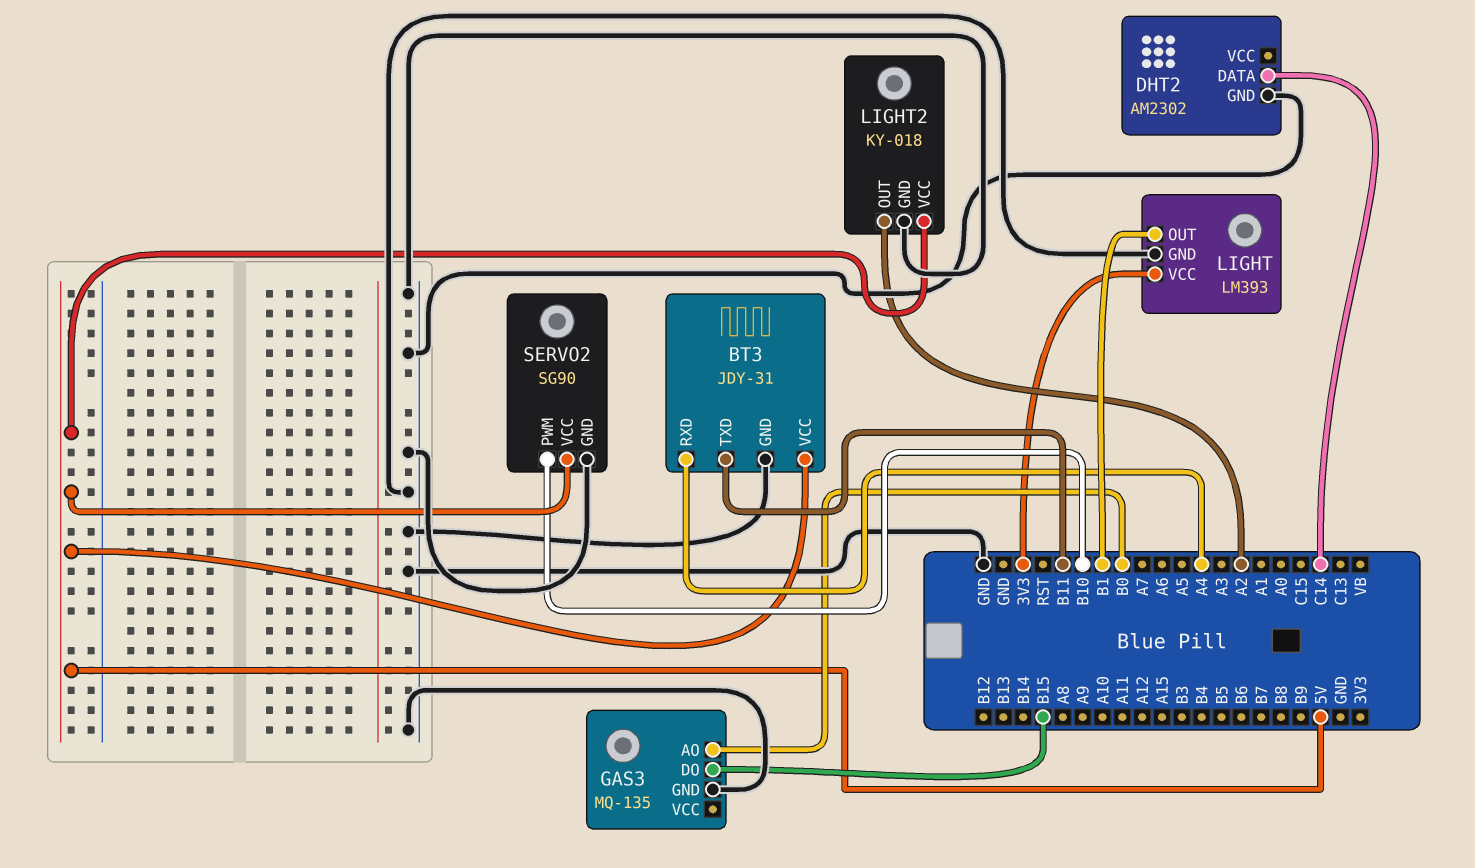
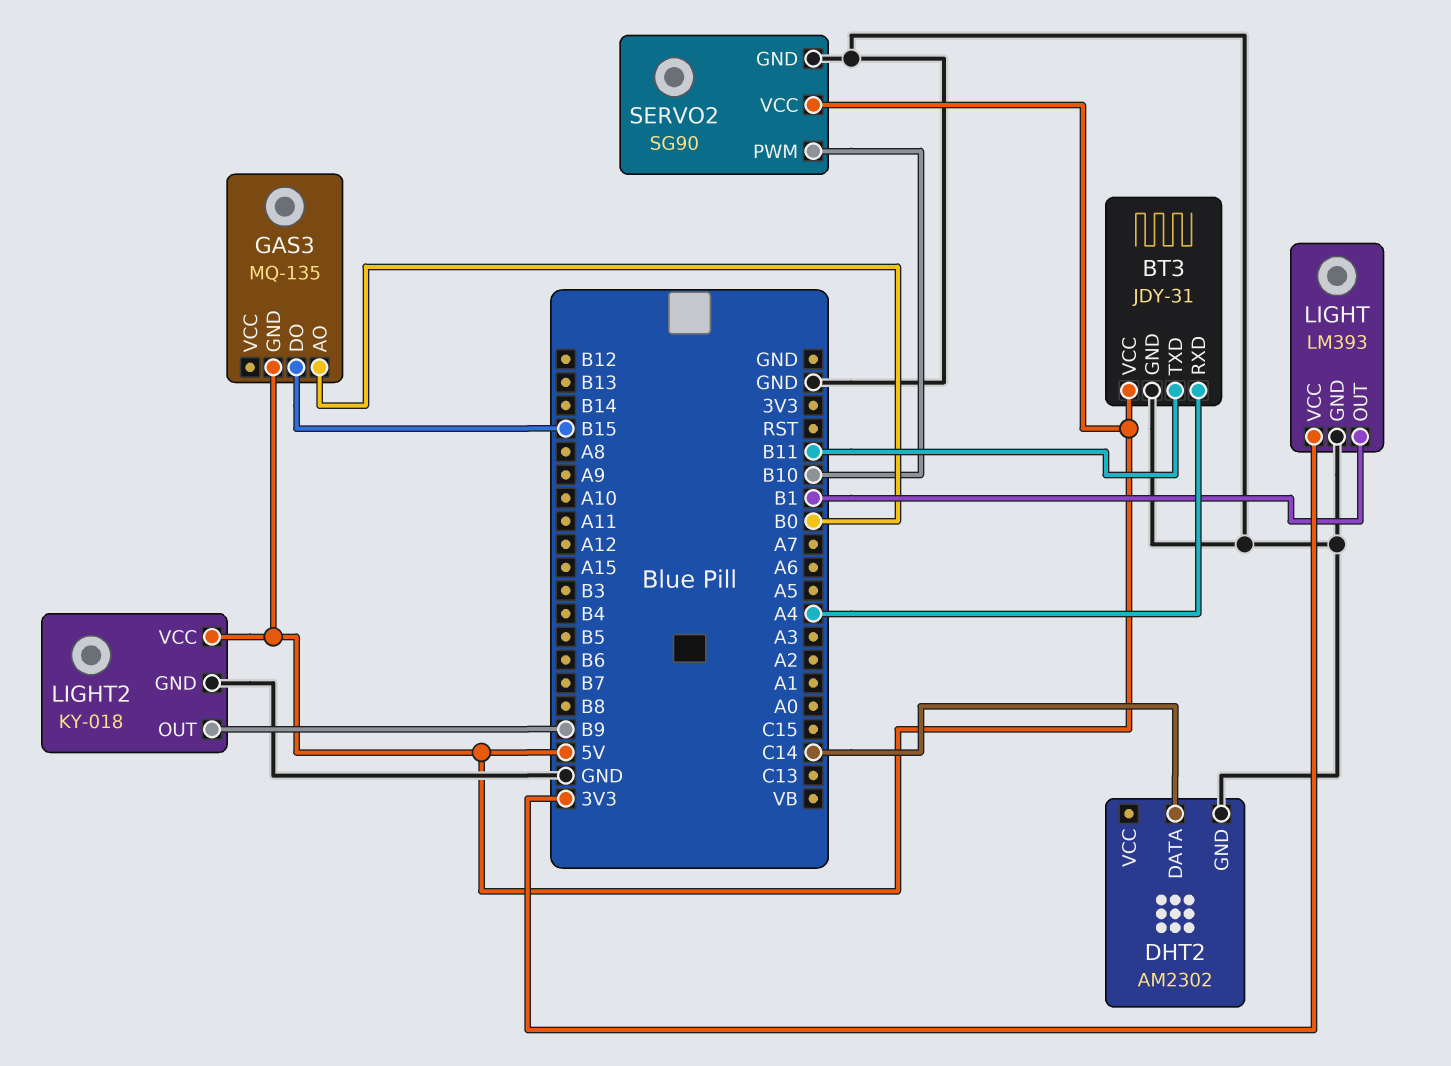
GAS3 pin GND: GND -> 5V
LIGHT2 pin OUT: A2 -> B9

